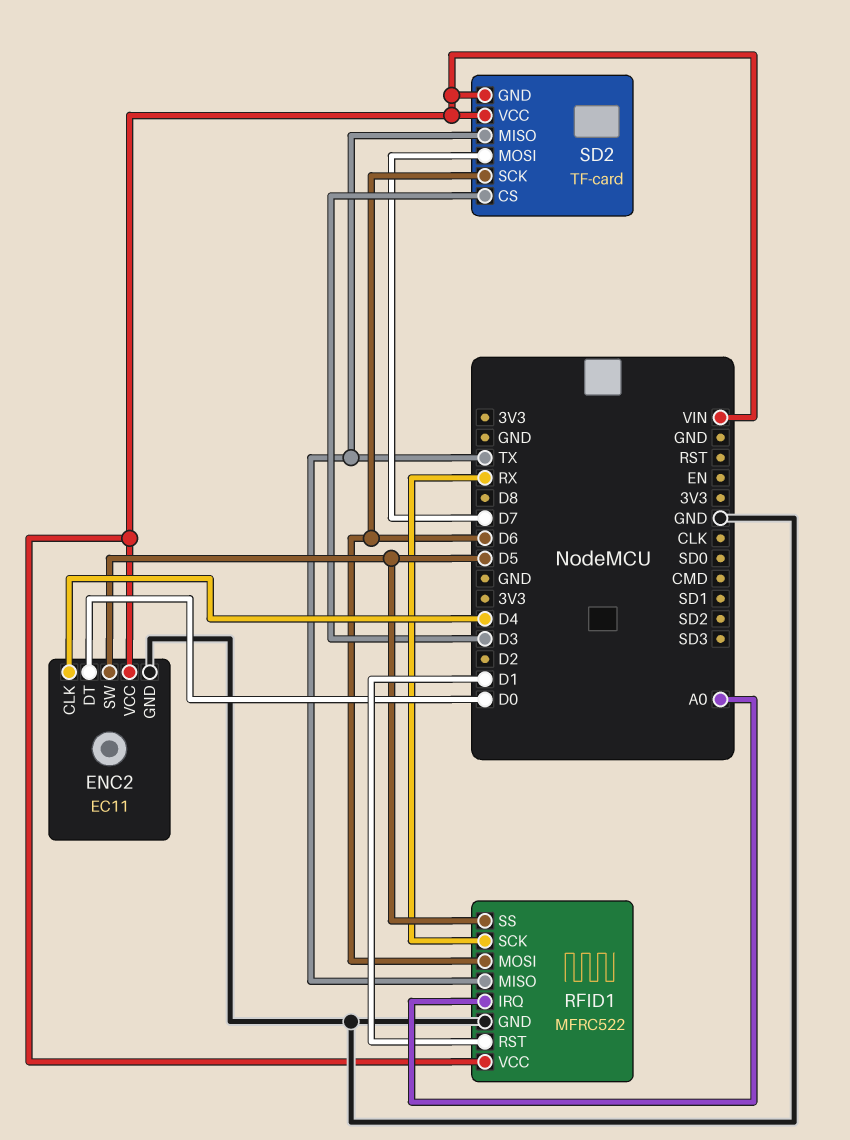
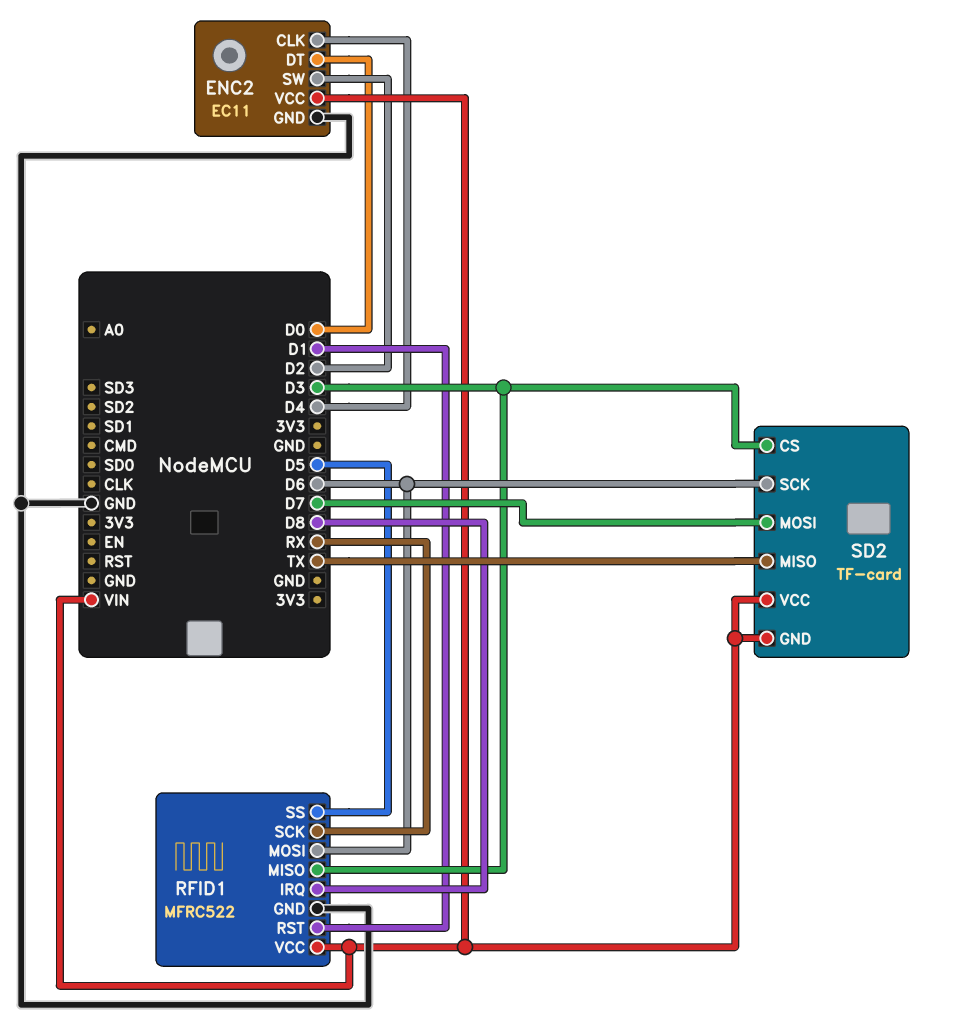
ENC2 pin SW: D5 -> D2
RFID1 pin IRQ: A0 -> D8
RFID1 pin MISO: TX -> D3

